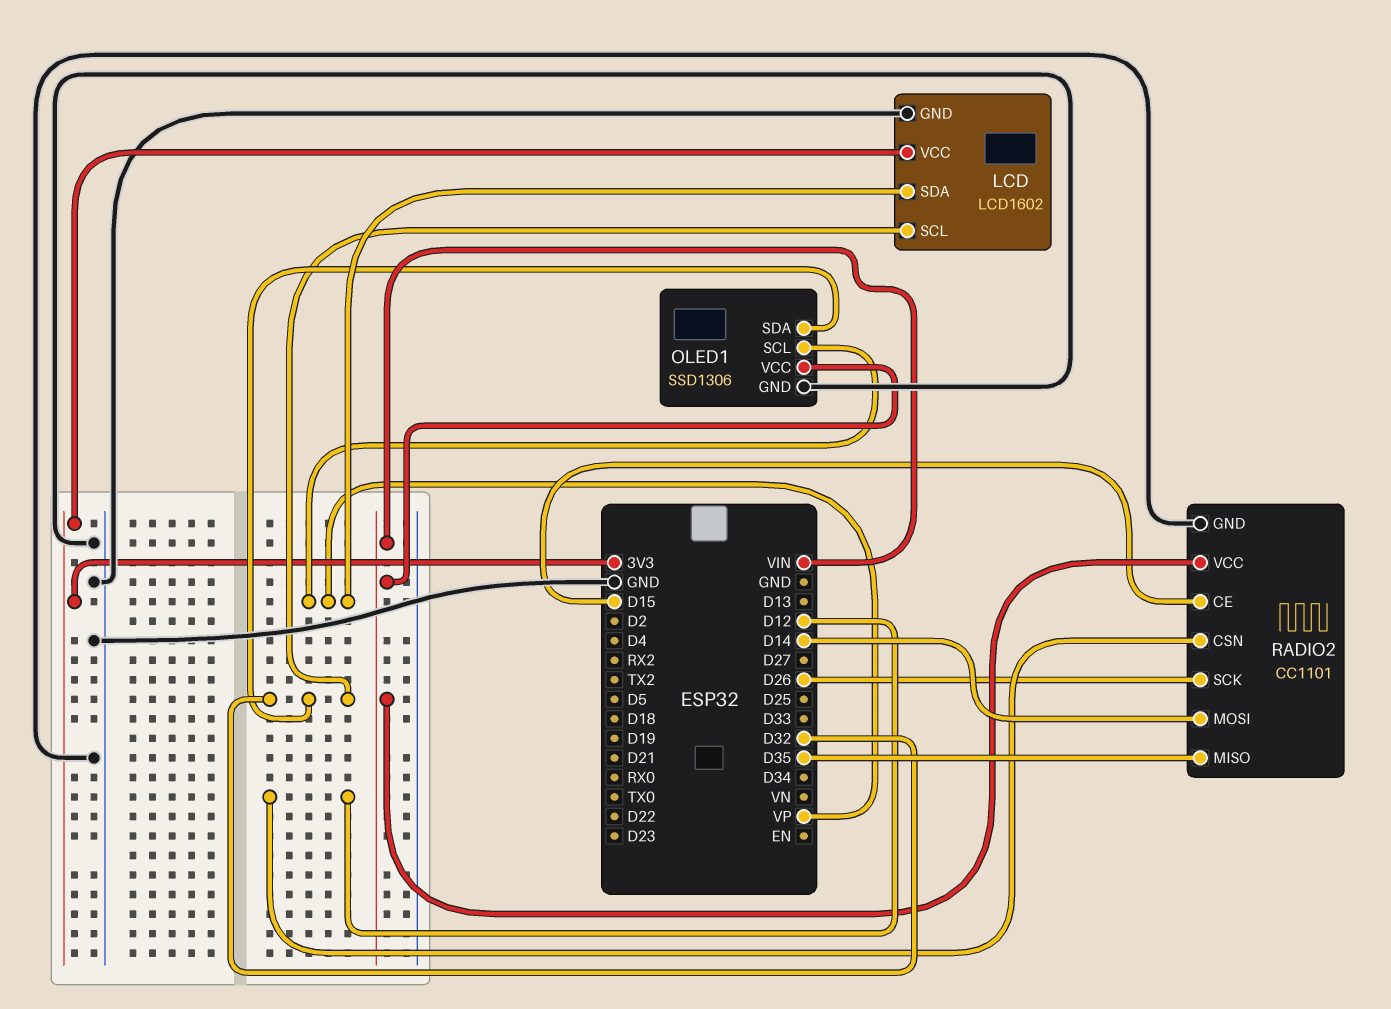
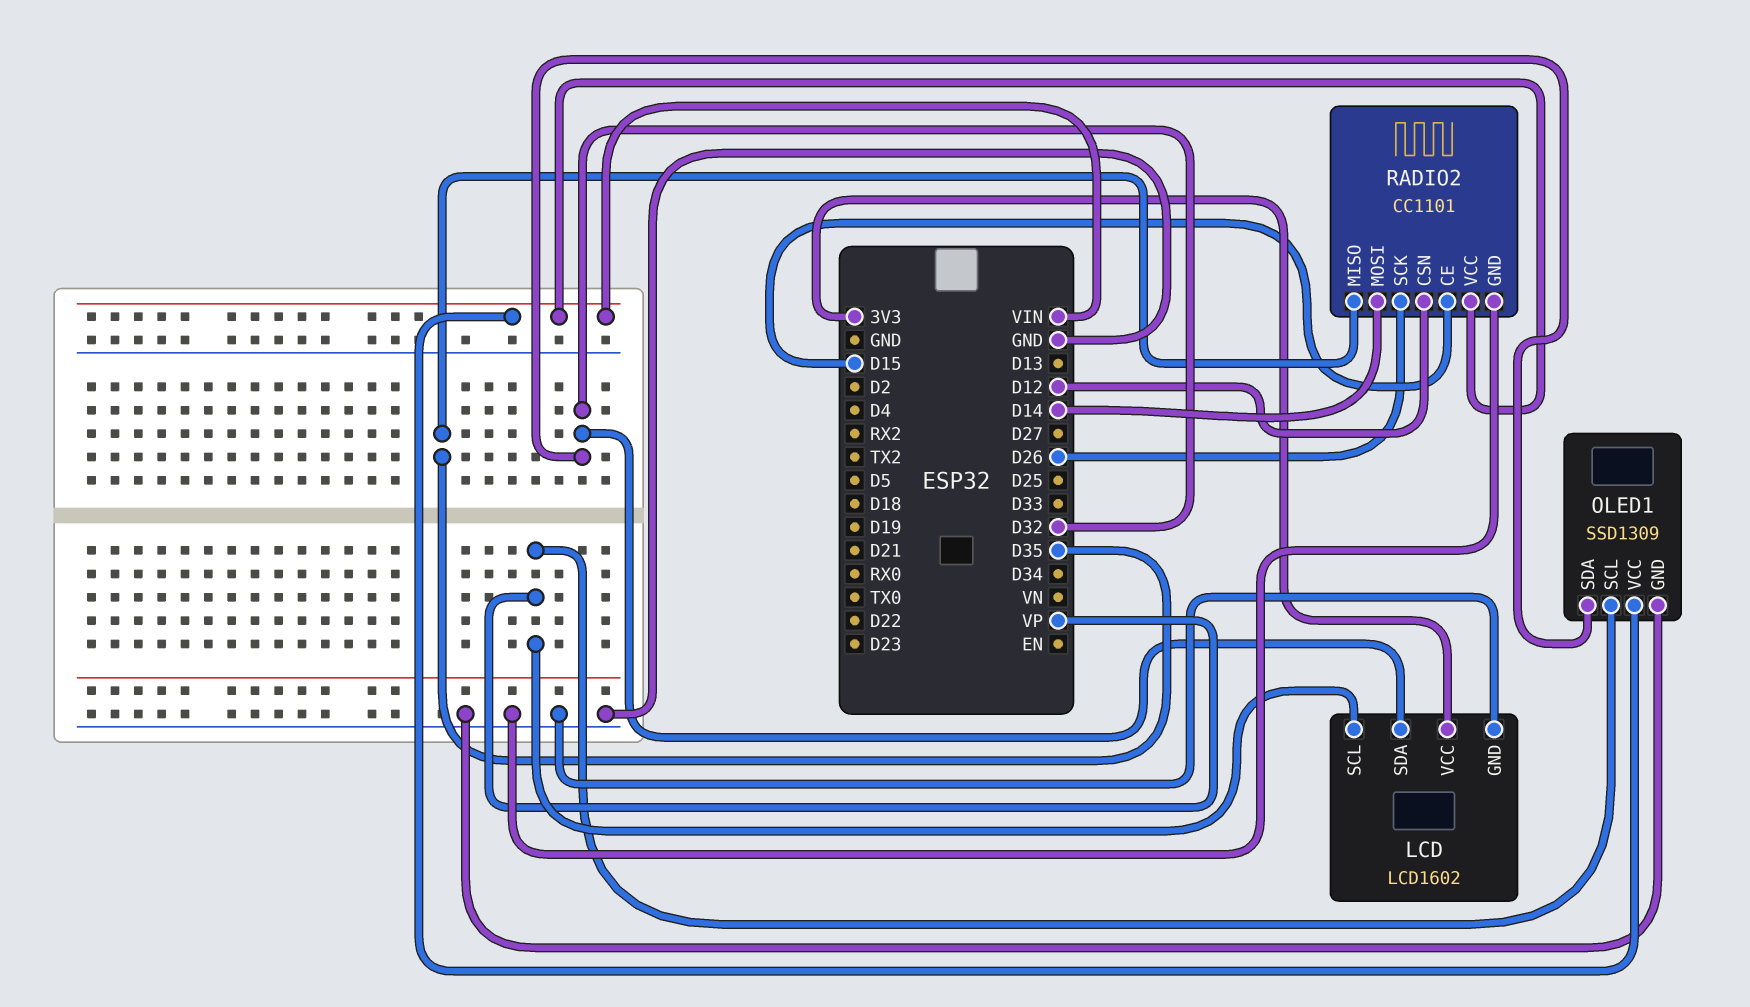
LCD pin SCL: D32 -> VP
LCD pin SDA: VP -> D32
OLED1: SSD1306 -> SSD1309

